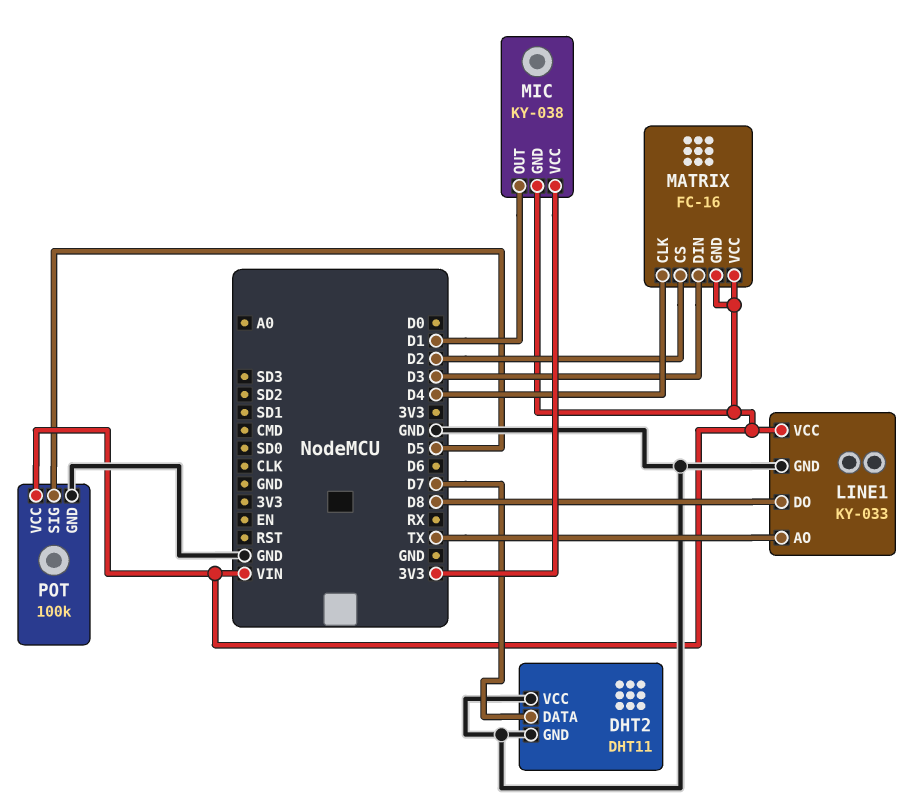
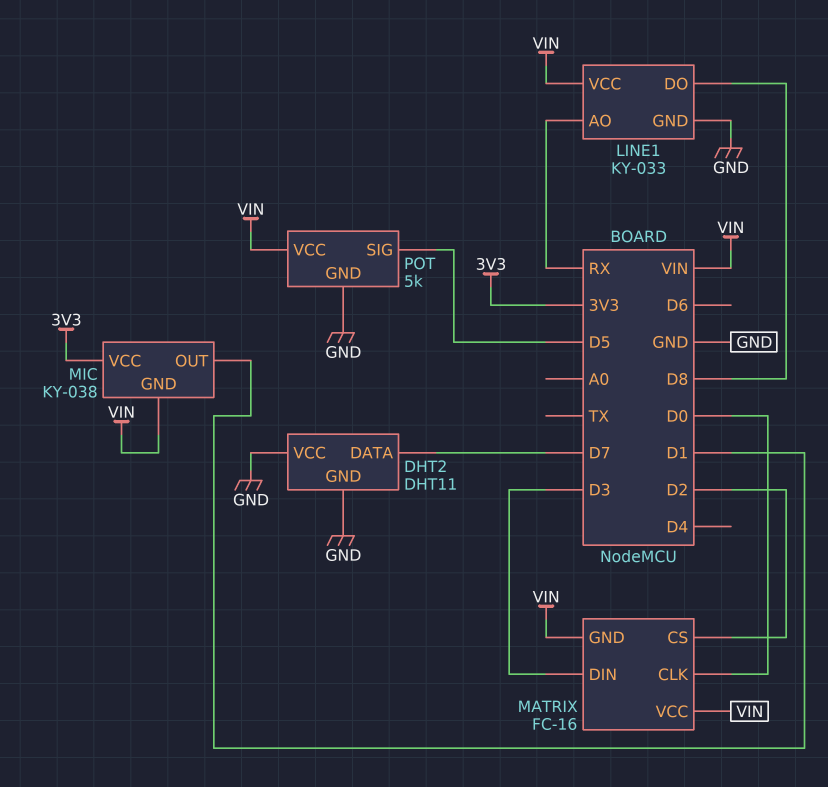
LINE1 pin AO: TX -> RX
MATRIX pin CLK: D4 -> D0
POT: 100k -> 5k

